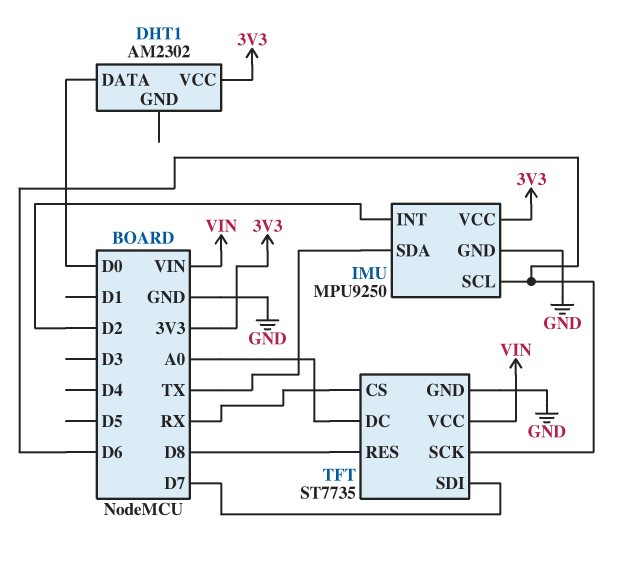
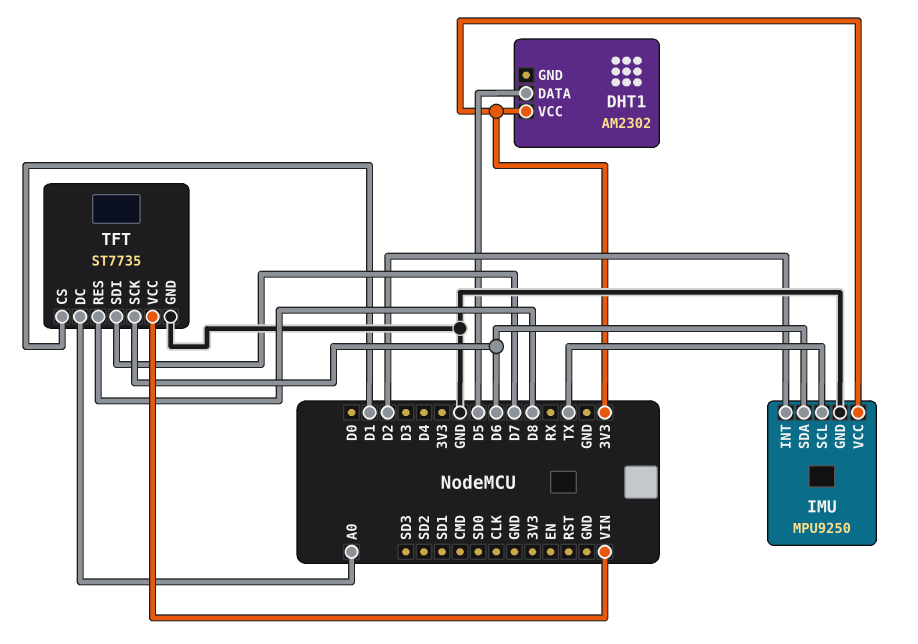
DHT1 pin DATA: D0 -> D5
IMU pin SCL: D6 -> TX
IMU pin SDA: TX -> D6
TFT pin CS: RX -> D1

